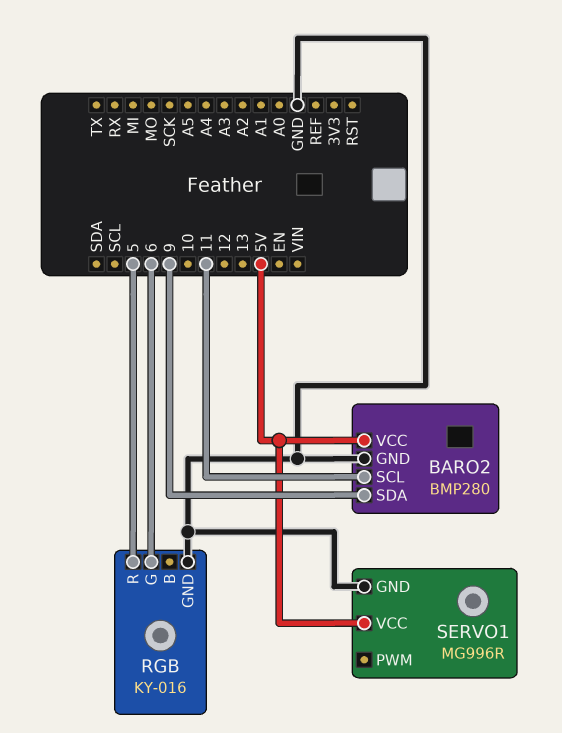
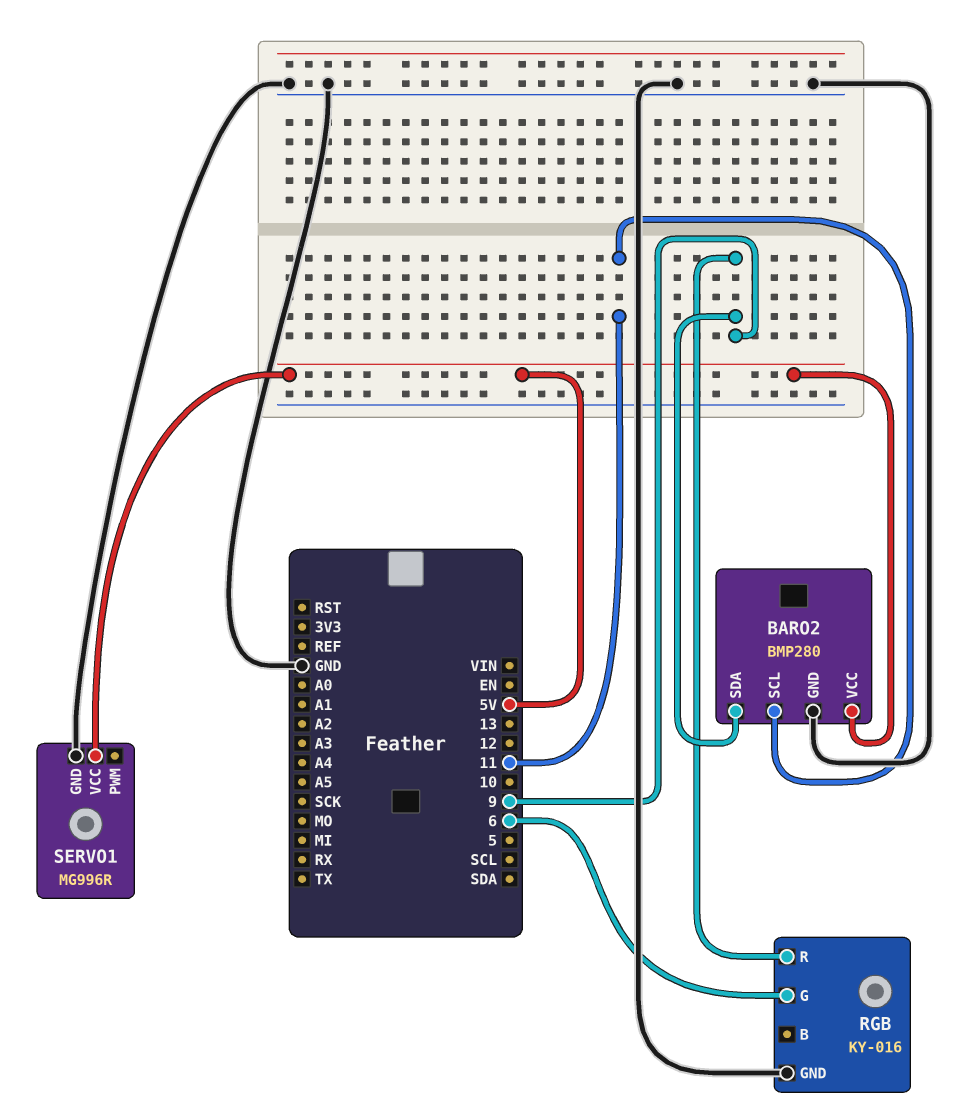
RGB pin R: 5 -> 9

